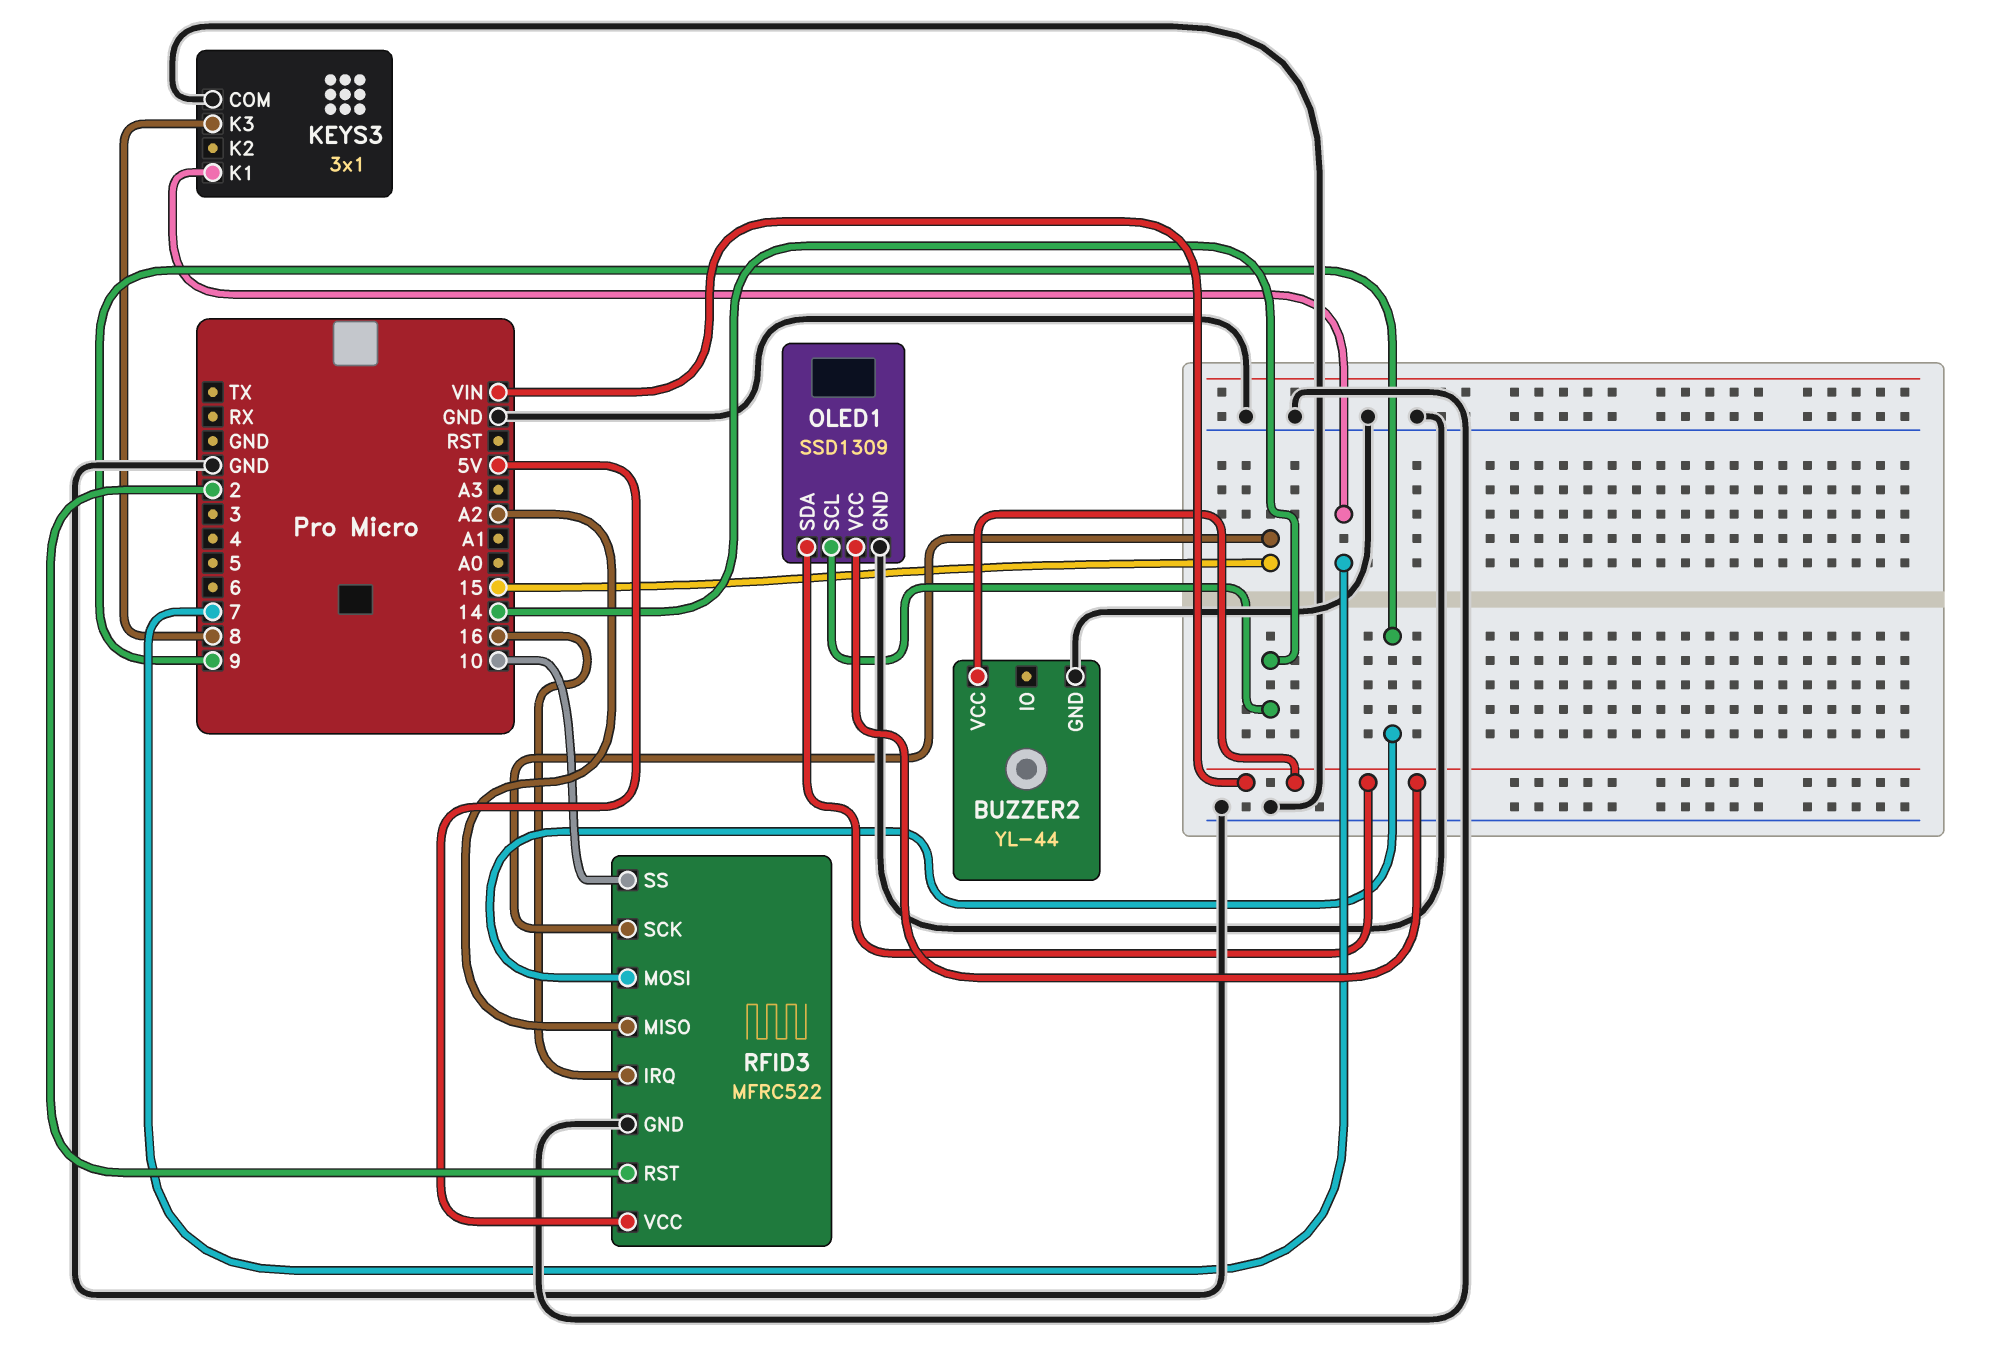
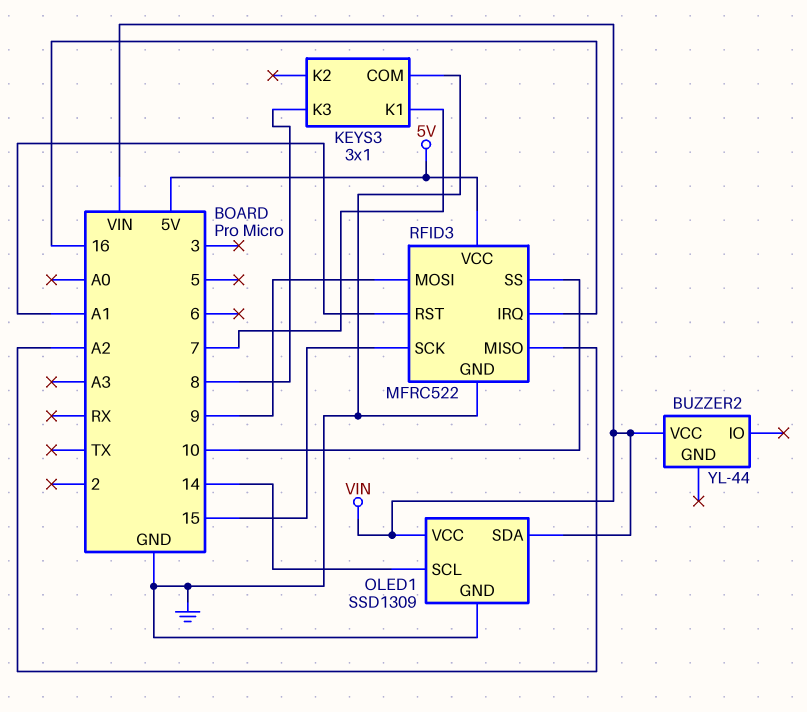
BUZZER2 pin GND: GND -> none
RFID3 pin RST: 2 -> A1

